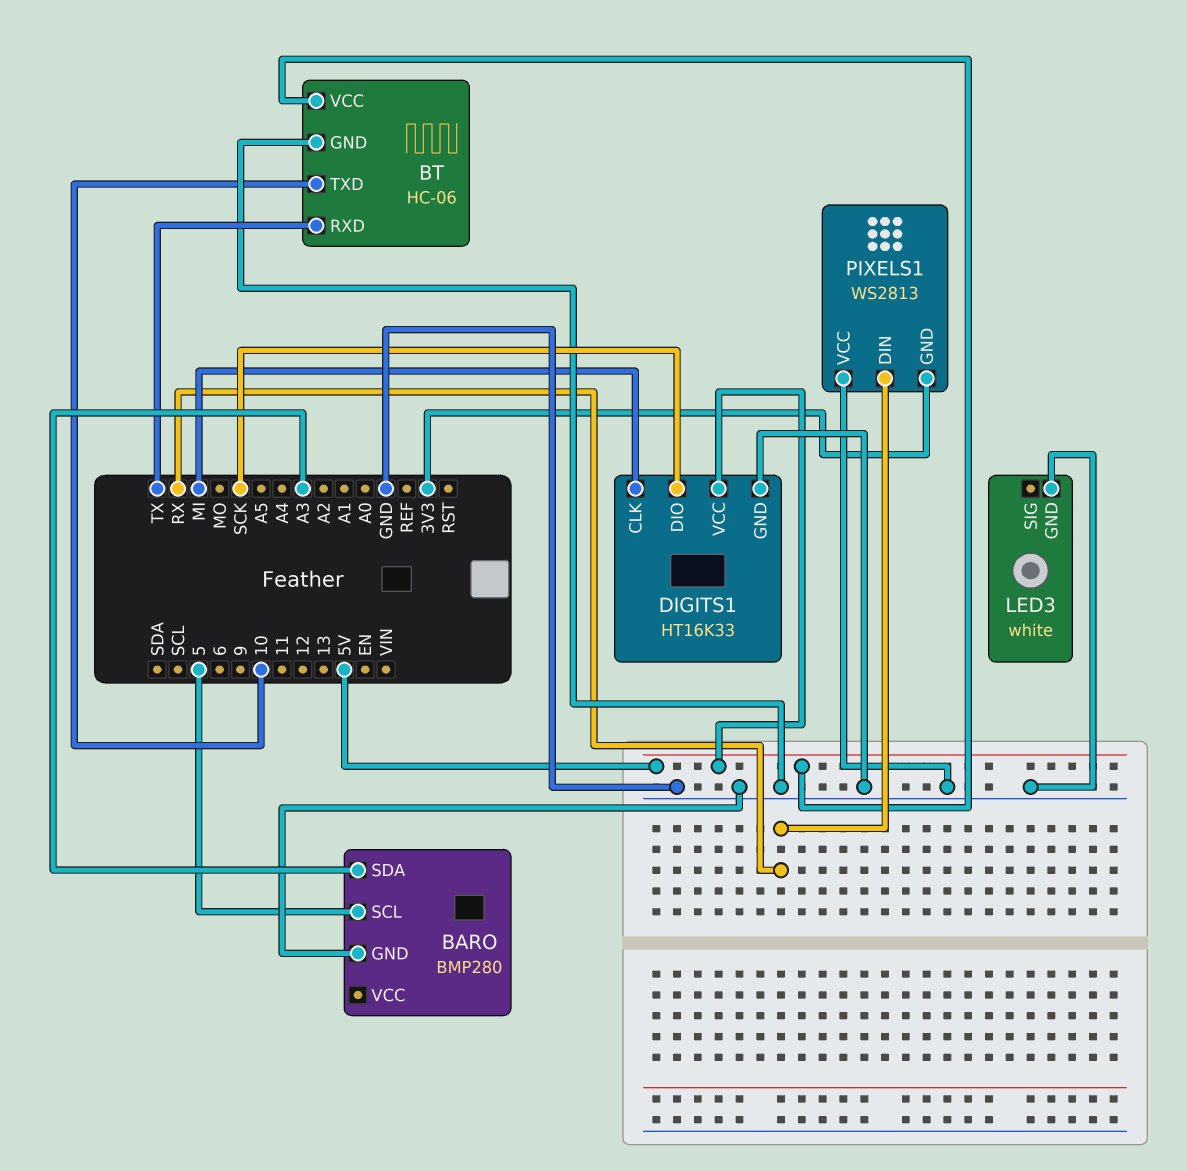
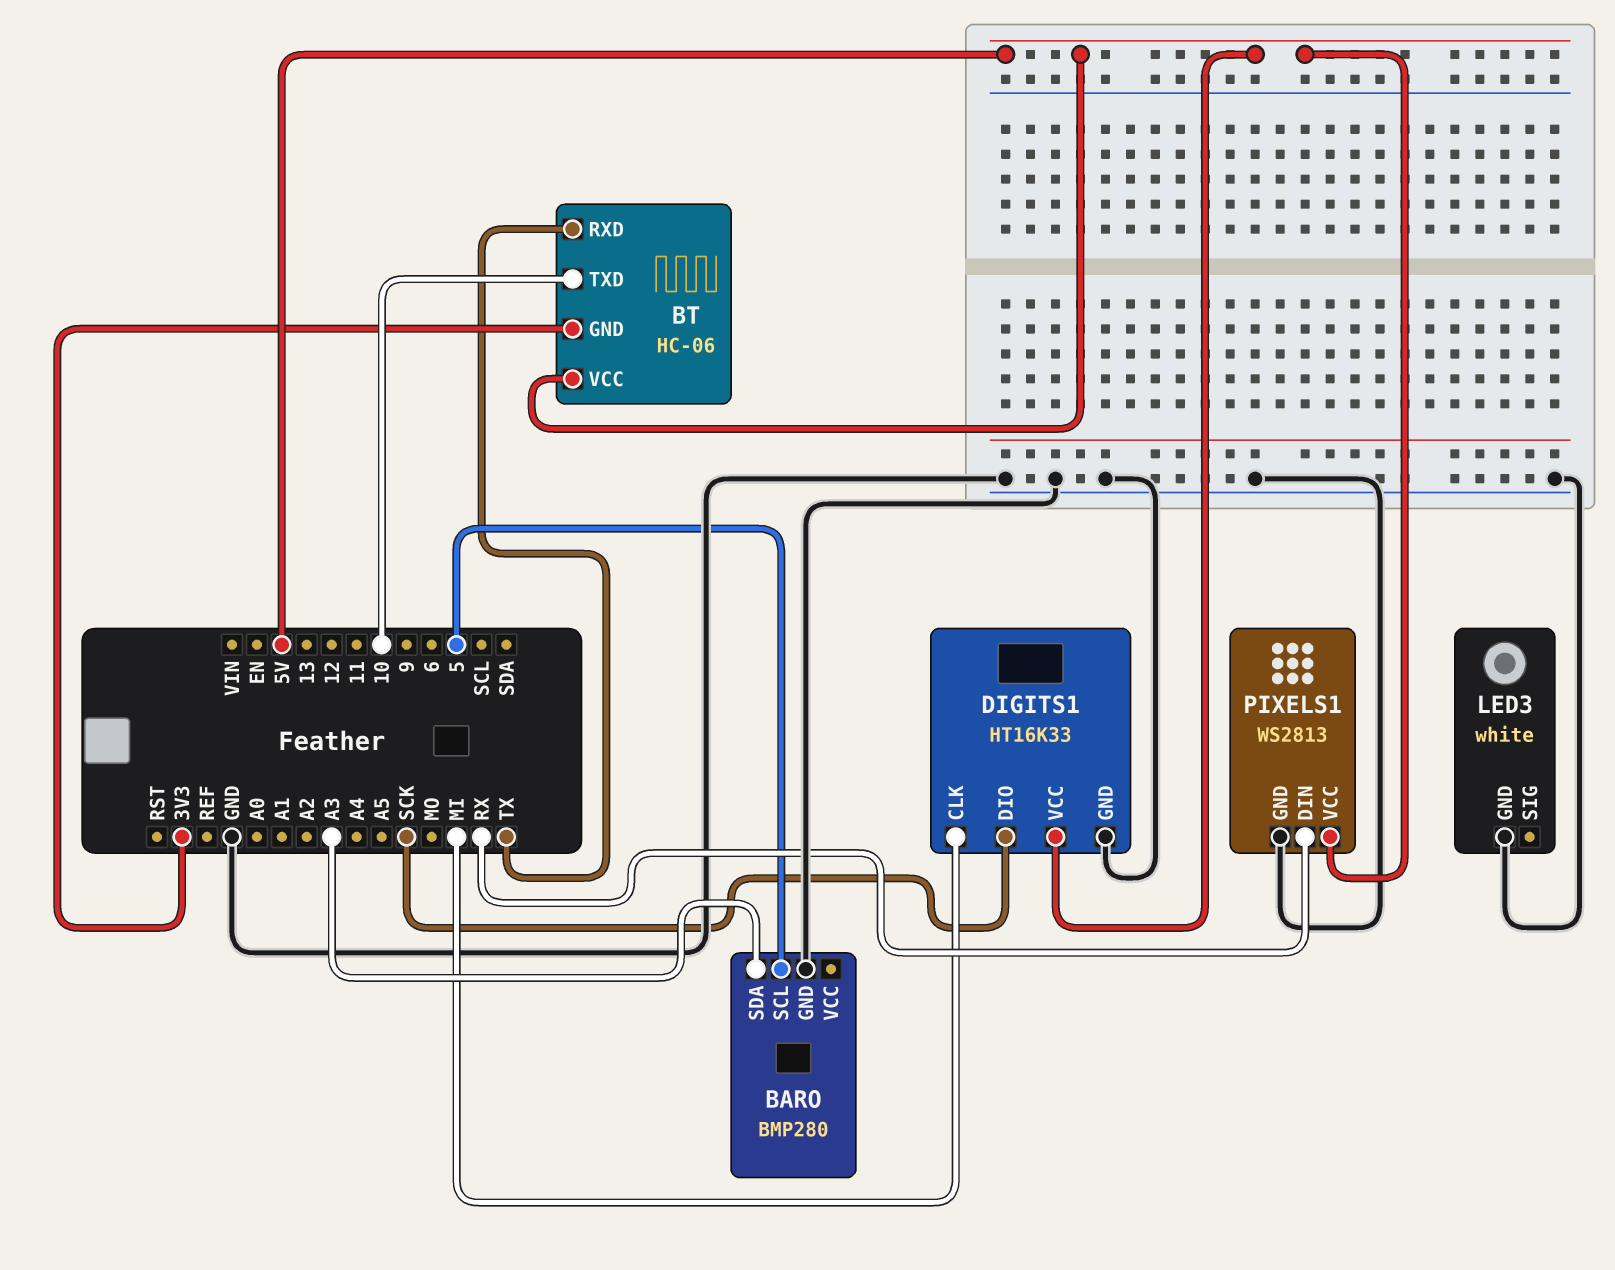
BT pin GND: GND -> 3V3
PIXELS1 pin GND: 3V3 -> GND
PIXELS1 pin VCC: GND -> 5V

